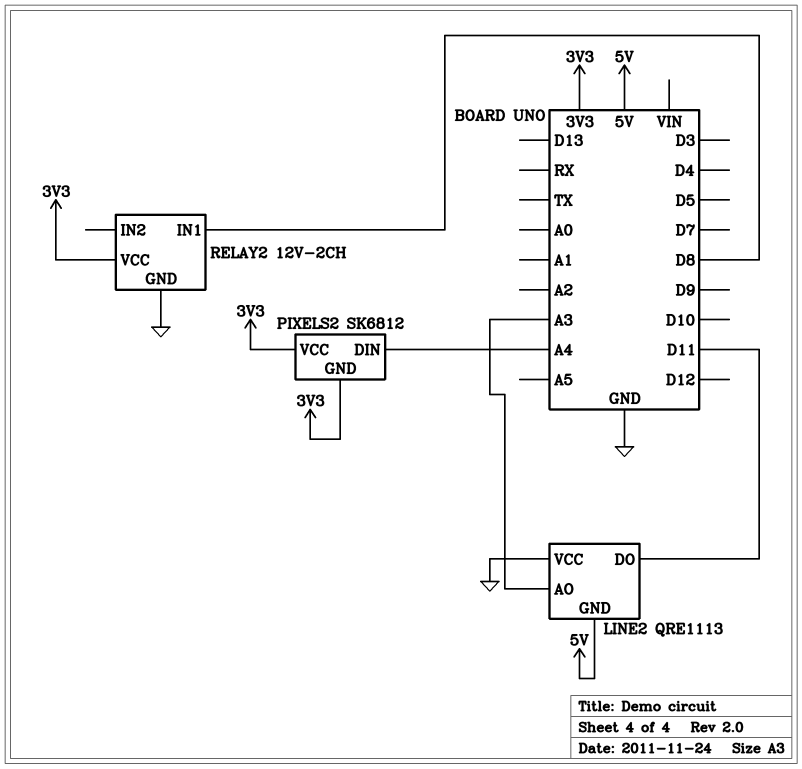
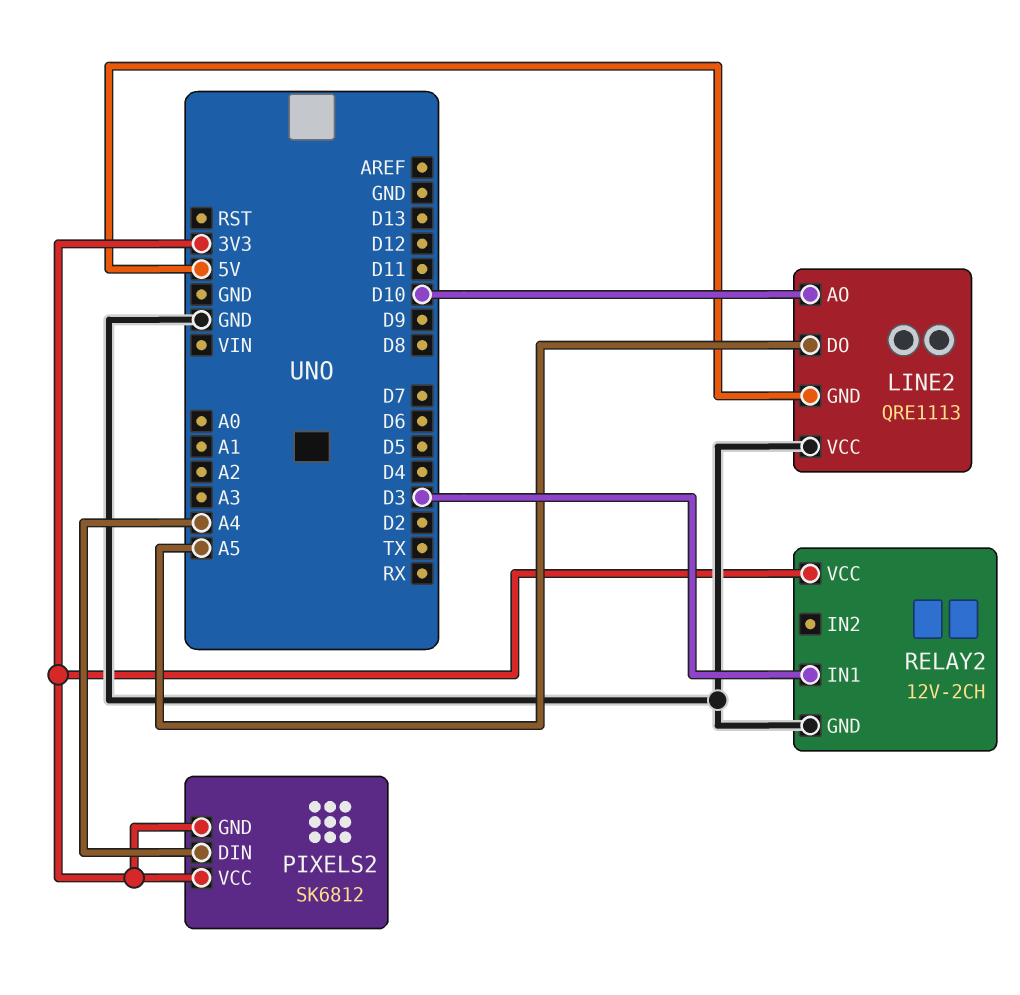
LINE2 pin AO: A3 -> D10
LINE2 pin DO: D11 -> A5
RELAY2 pin IN1: D8 -> D3

